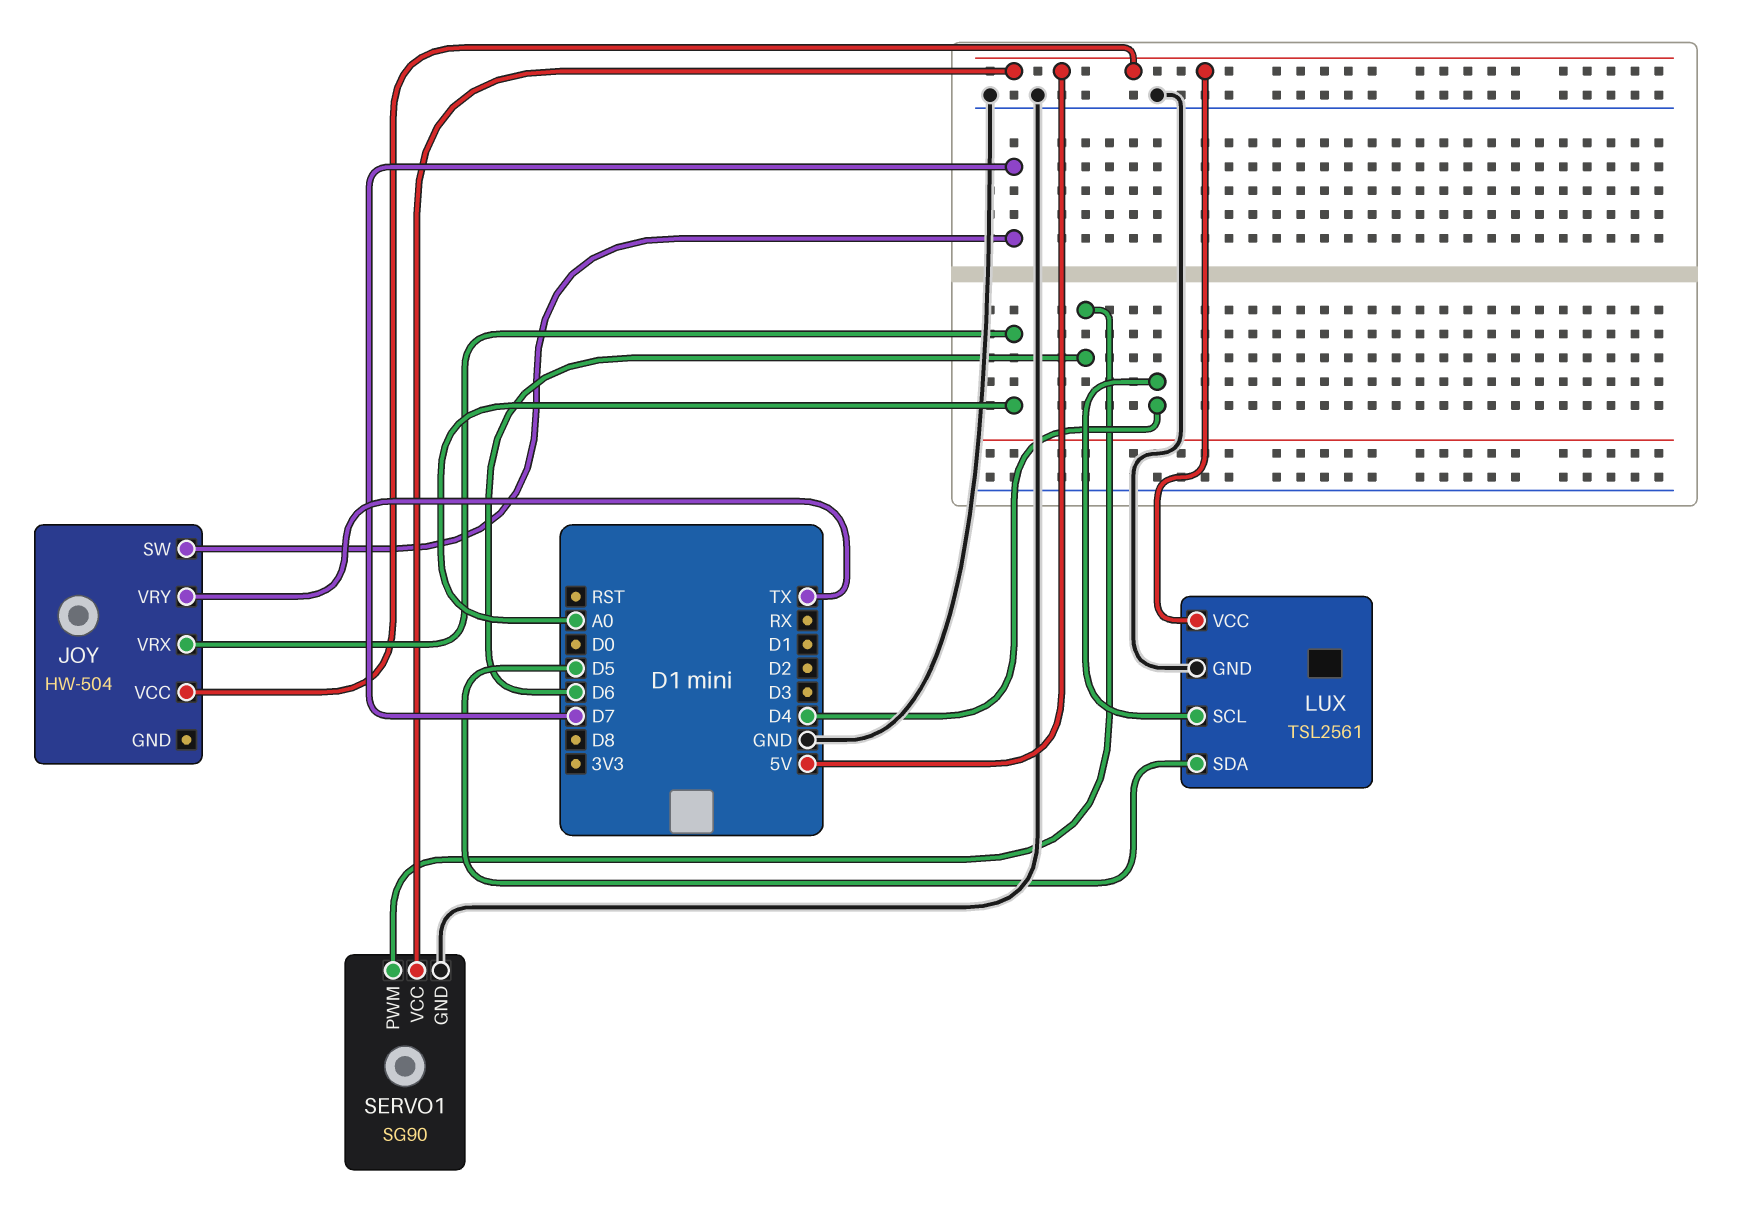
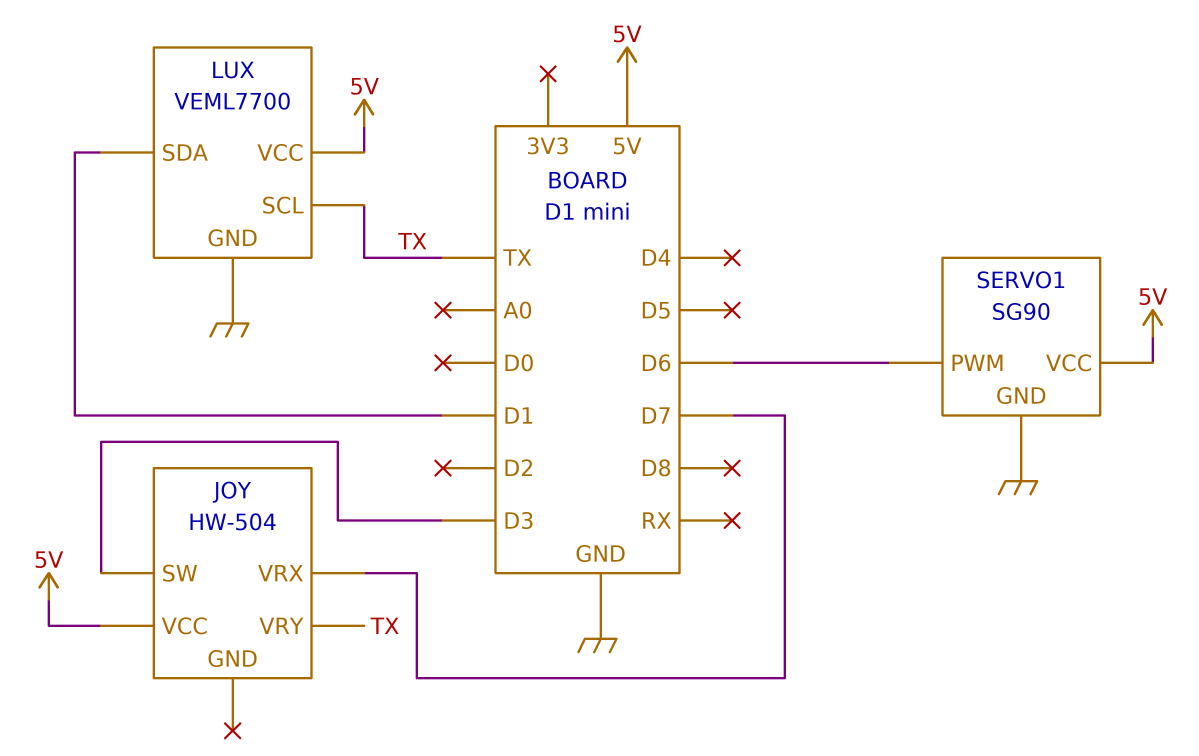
JOY pin SW: D7 -> D3
JOY pin VRX: A0 -> D7
LUX: TSL2561 -> VEML7700
LUX pin SCL: D4 -> TX
LUX pin SDA: D5 -> D1

